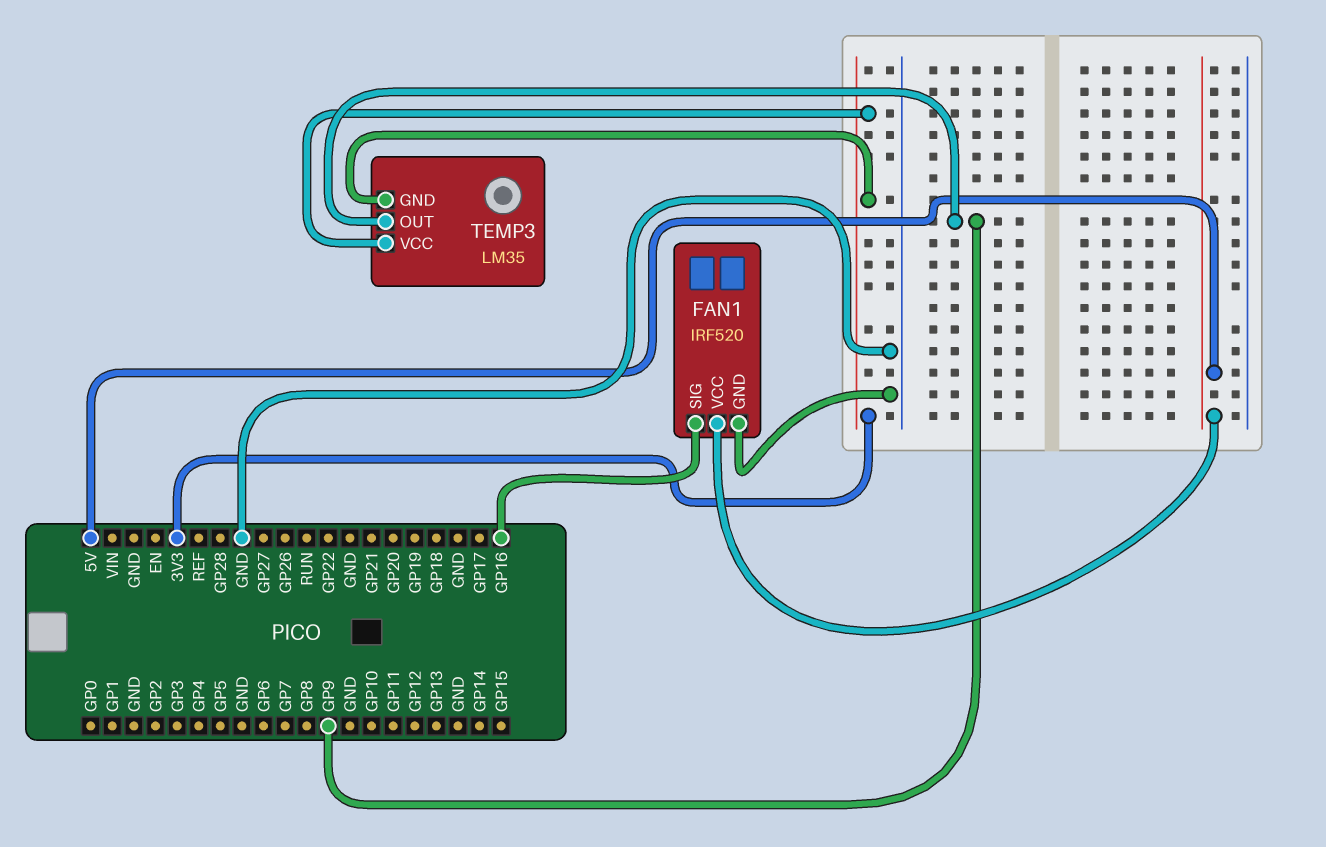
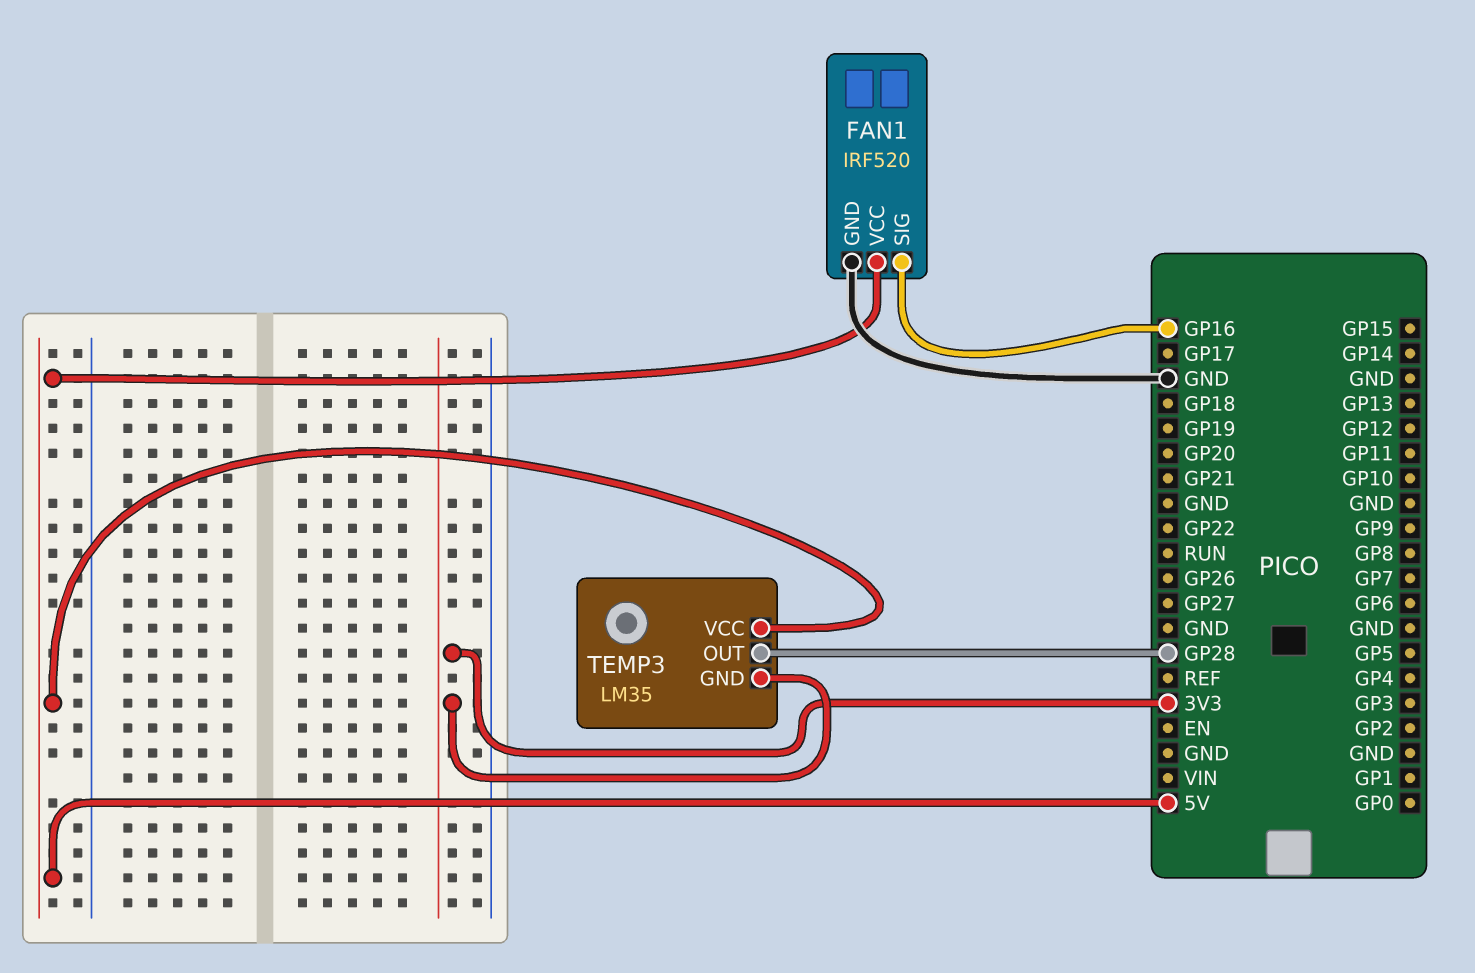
TEMP3 pin OUT: GP9 -> GP28
TEMP3 pin VCC: 3V3 -> 5V

